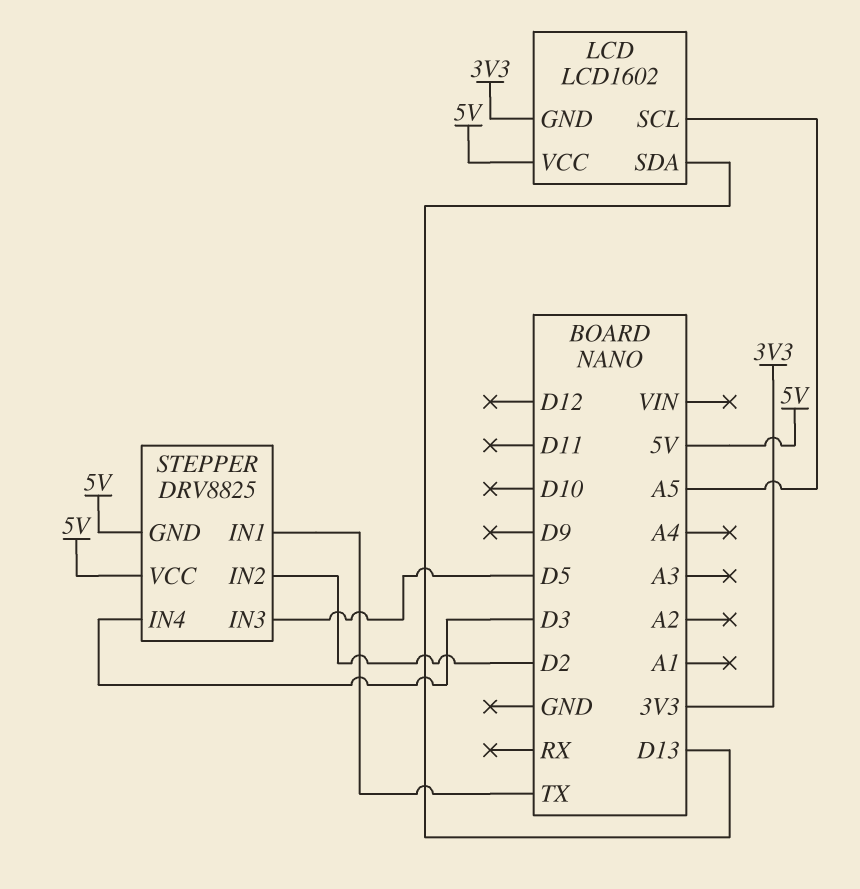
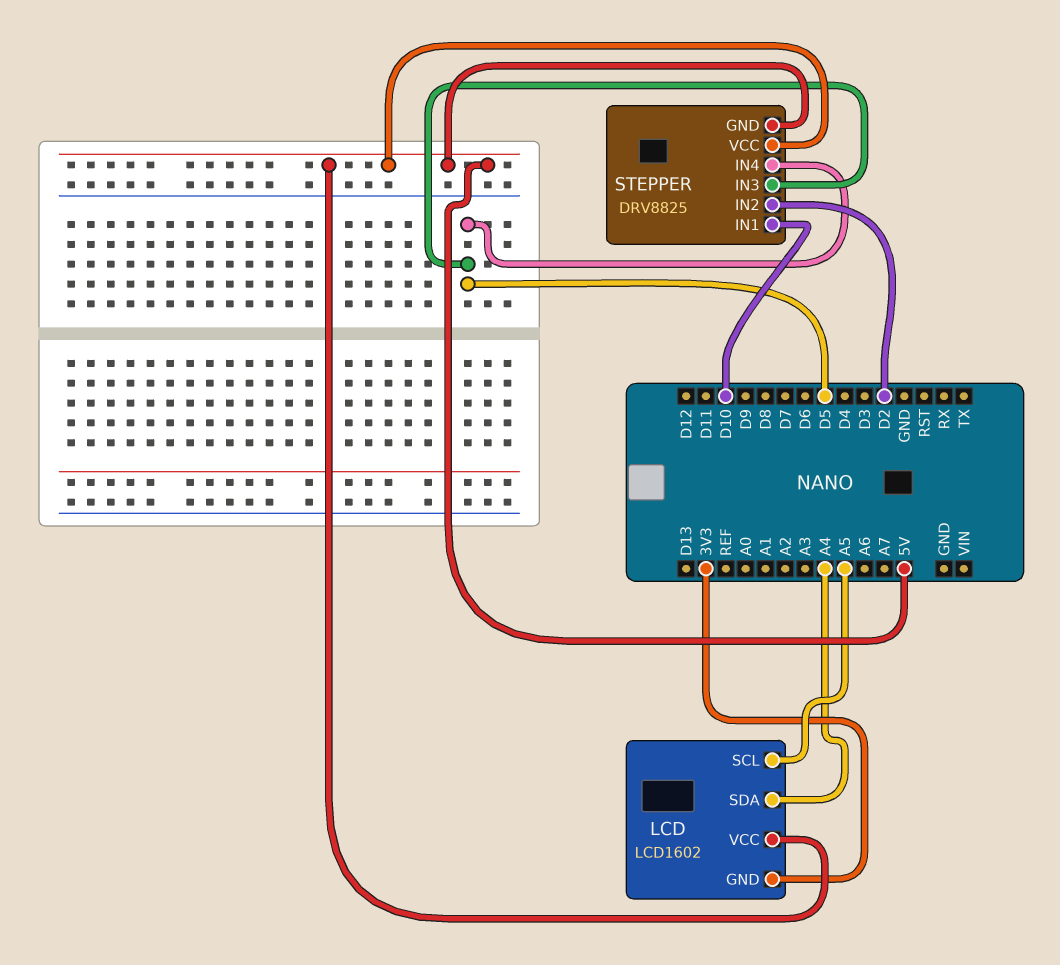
LCD pin SDA: D13 -> A4
STEPPER pin IN1: TX -> D10
STEPPER pin IN4: D3 -> D5

